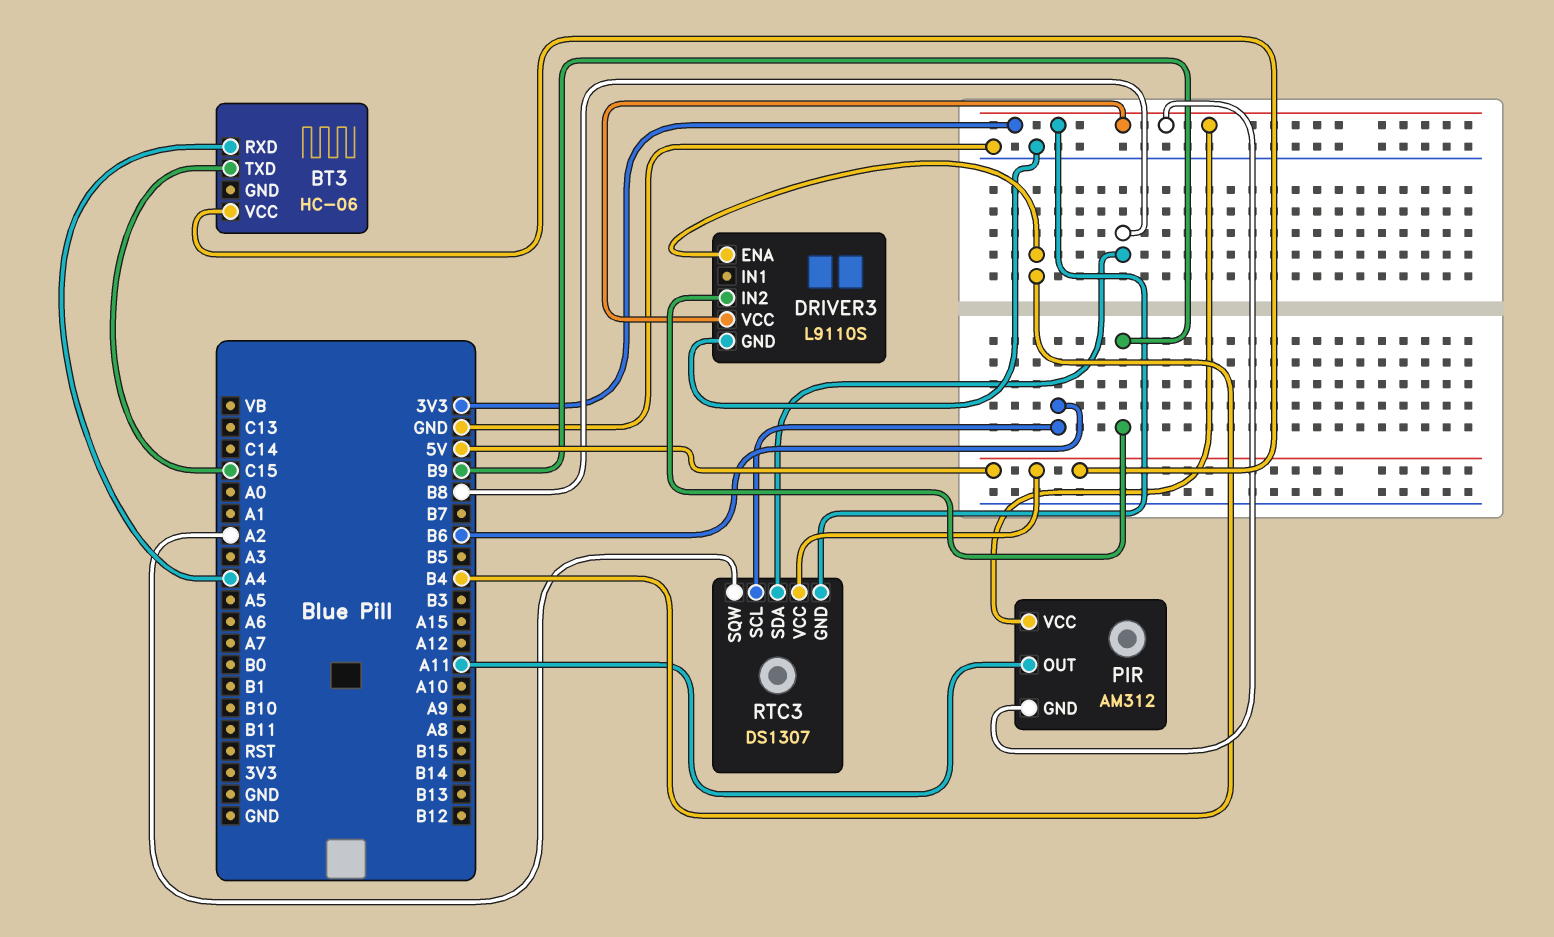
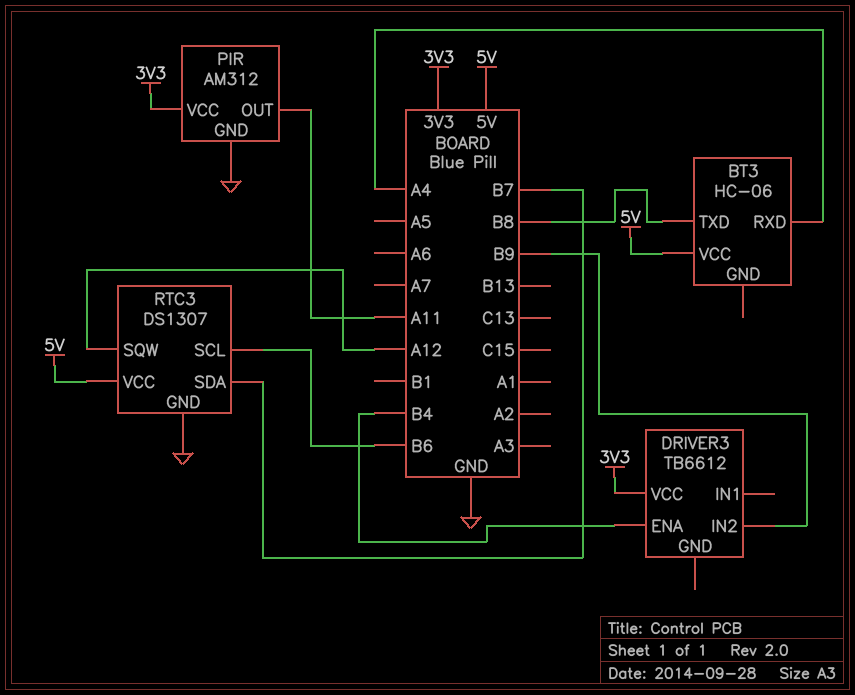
BT3 pin TXD: C15 -> B8
DRIVER3: L9110S -> TB6612
DRIVER3 pin GND: GND -> none
PIR pin GND: 3V3 -> GND
RTC3 pin GND: 3V3 -> GND
RTC3 pin SDA: B8 -> B7
RTC3 pin SQW: A2 -> A12

